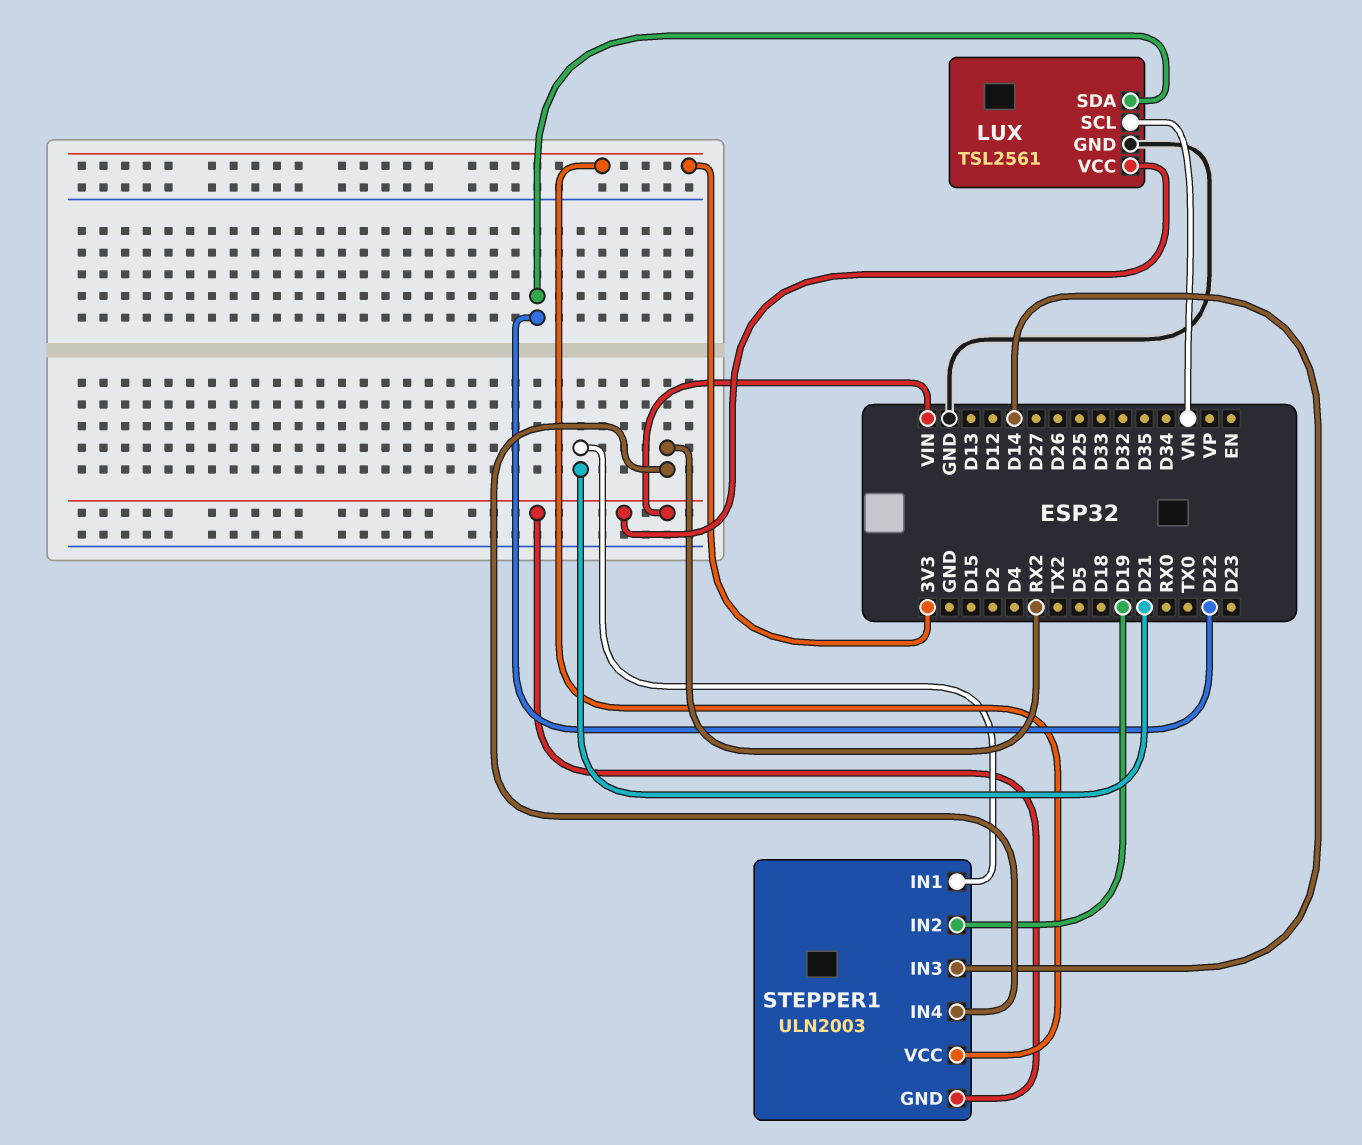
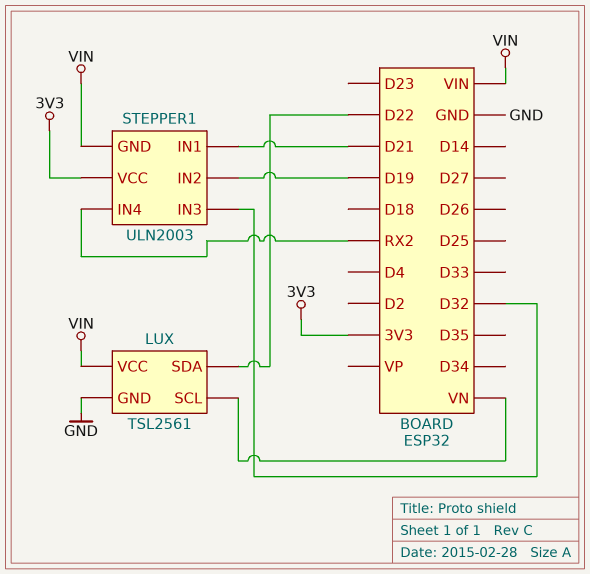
STEPPER1 pin IN3: D14 -> D32

